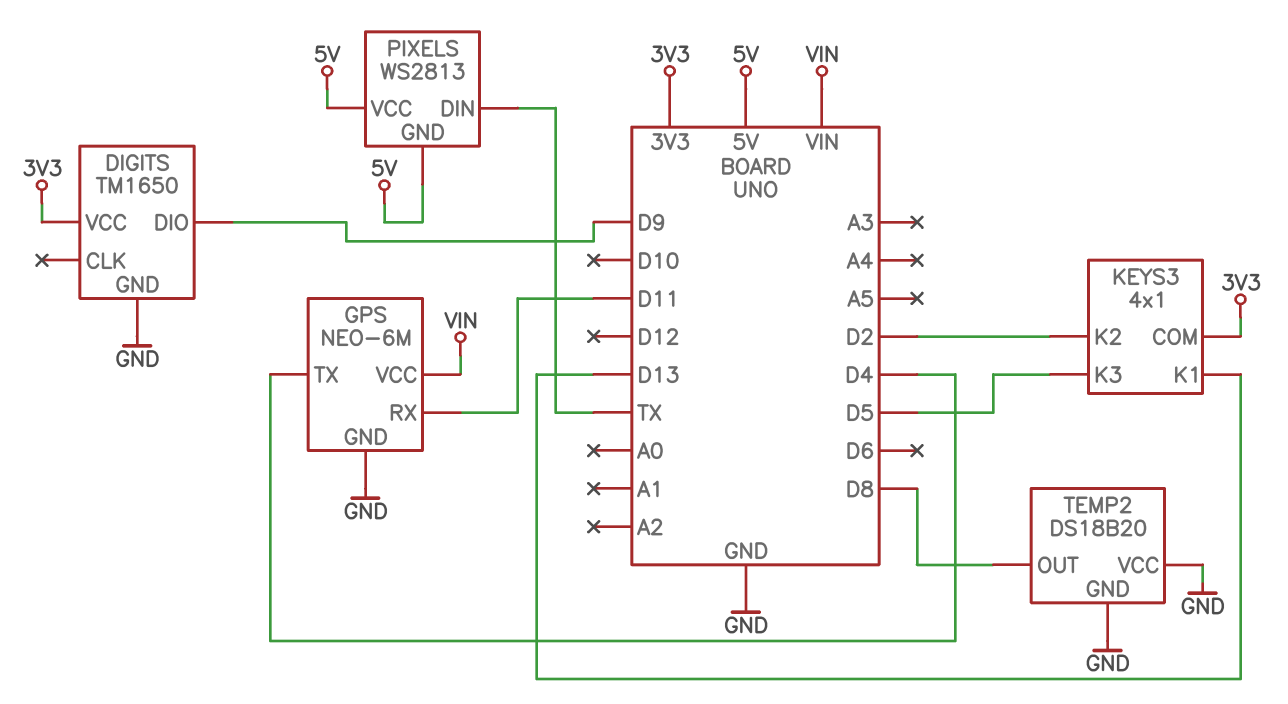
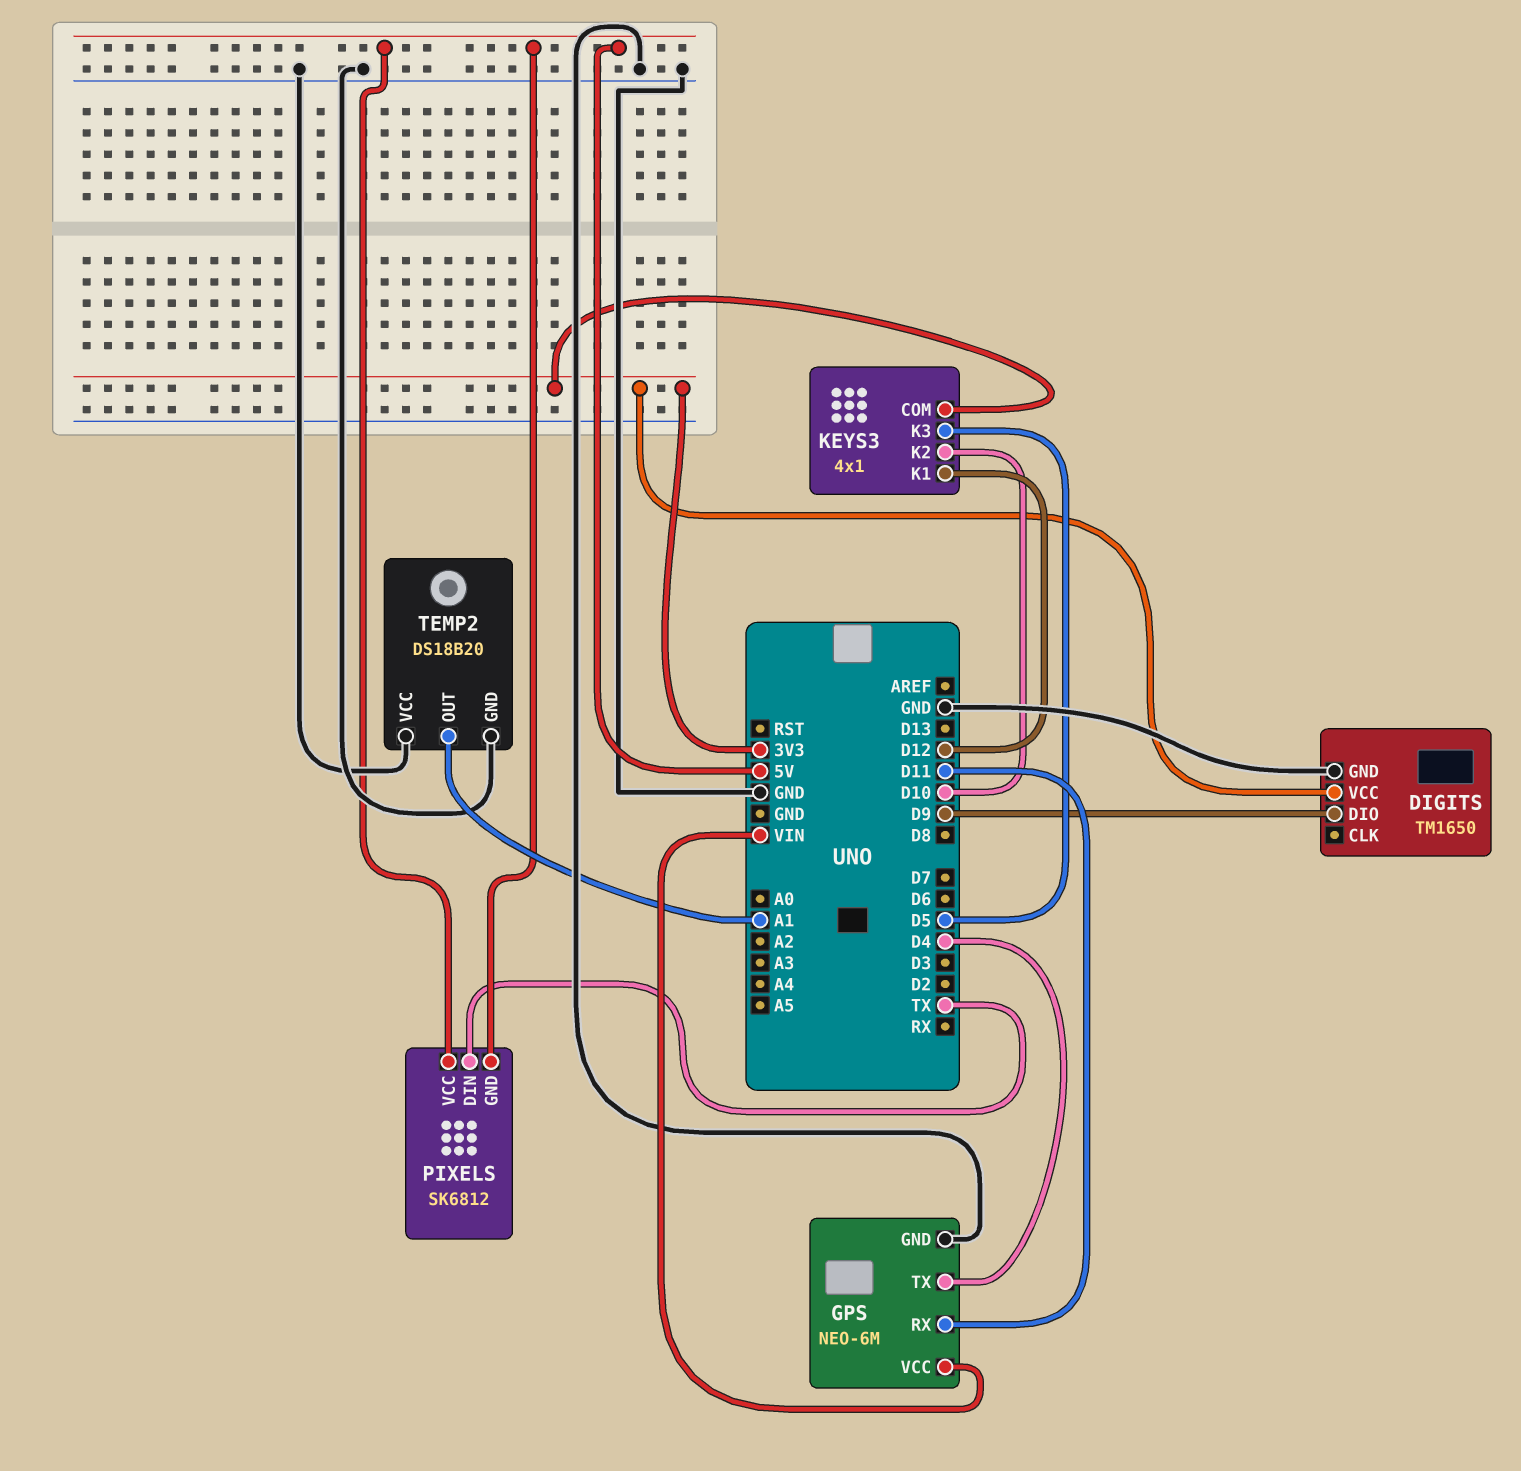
KEYS3 pin K1: D13 -> D12
KEYS3 pin K2: D2 -> D10
PIXELS: WS2813 -> SK6812
TEMP2 pin OUT: D8 -> A1

